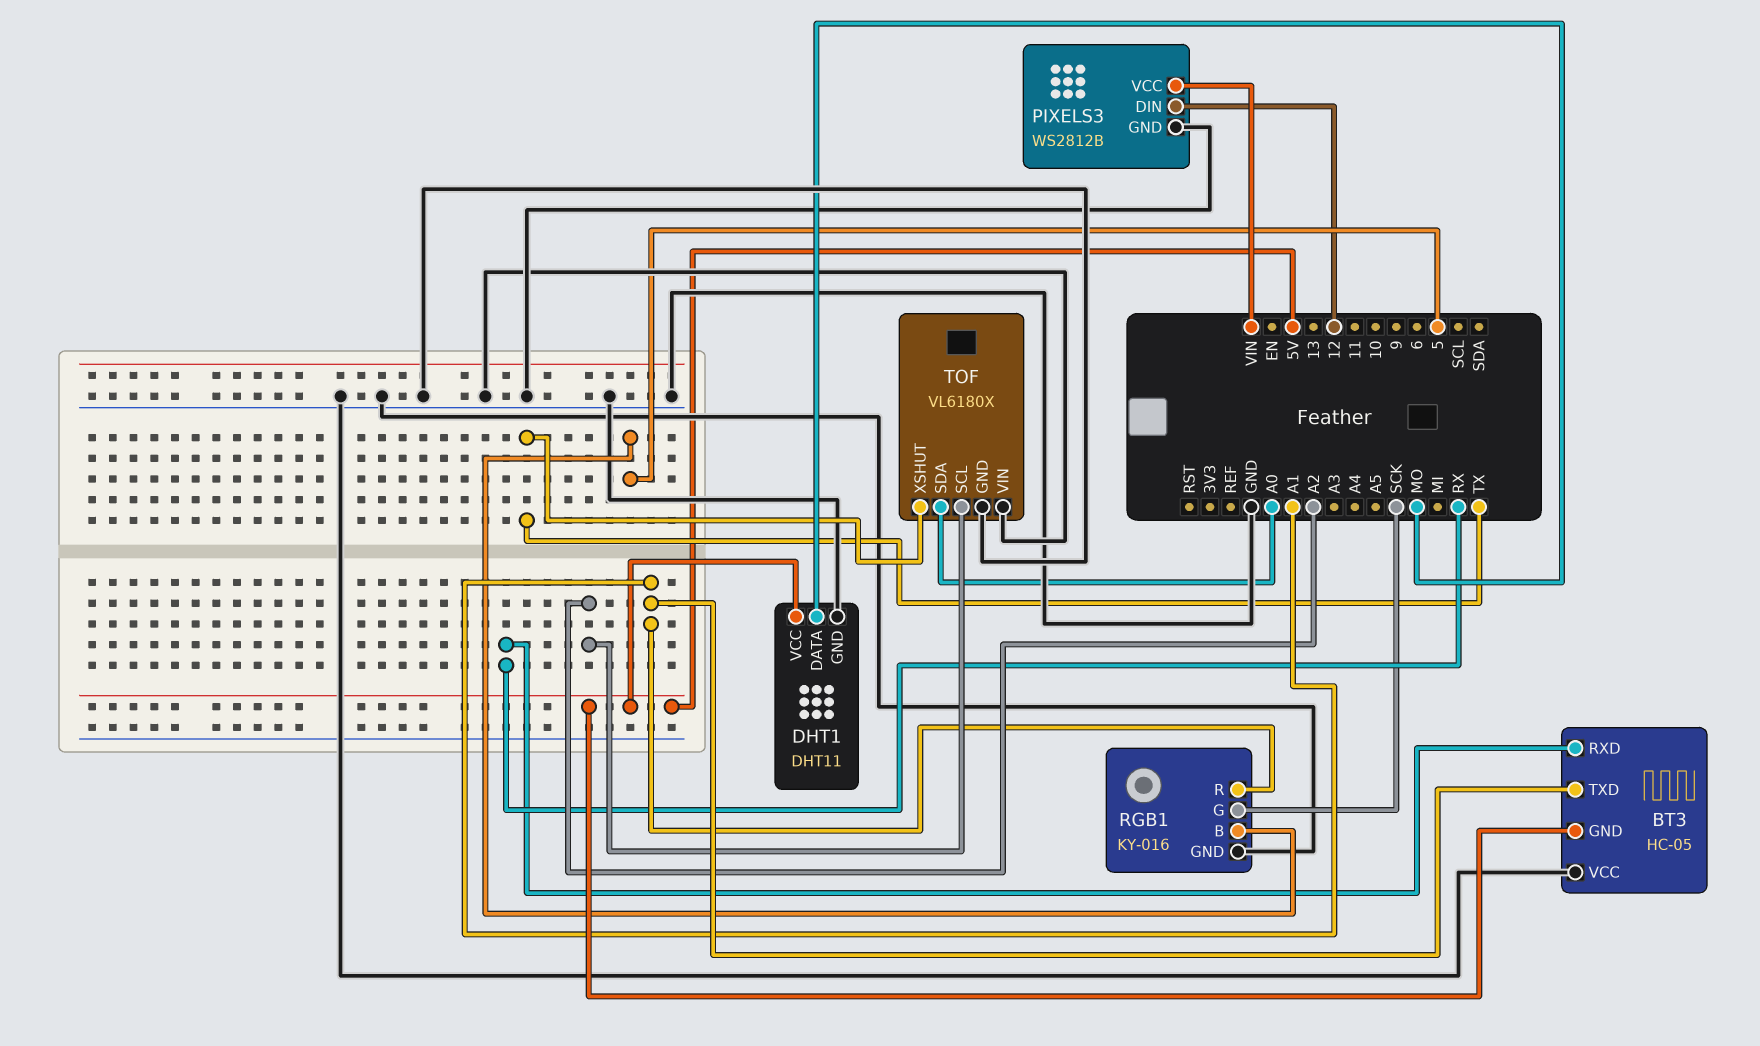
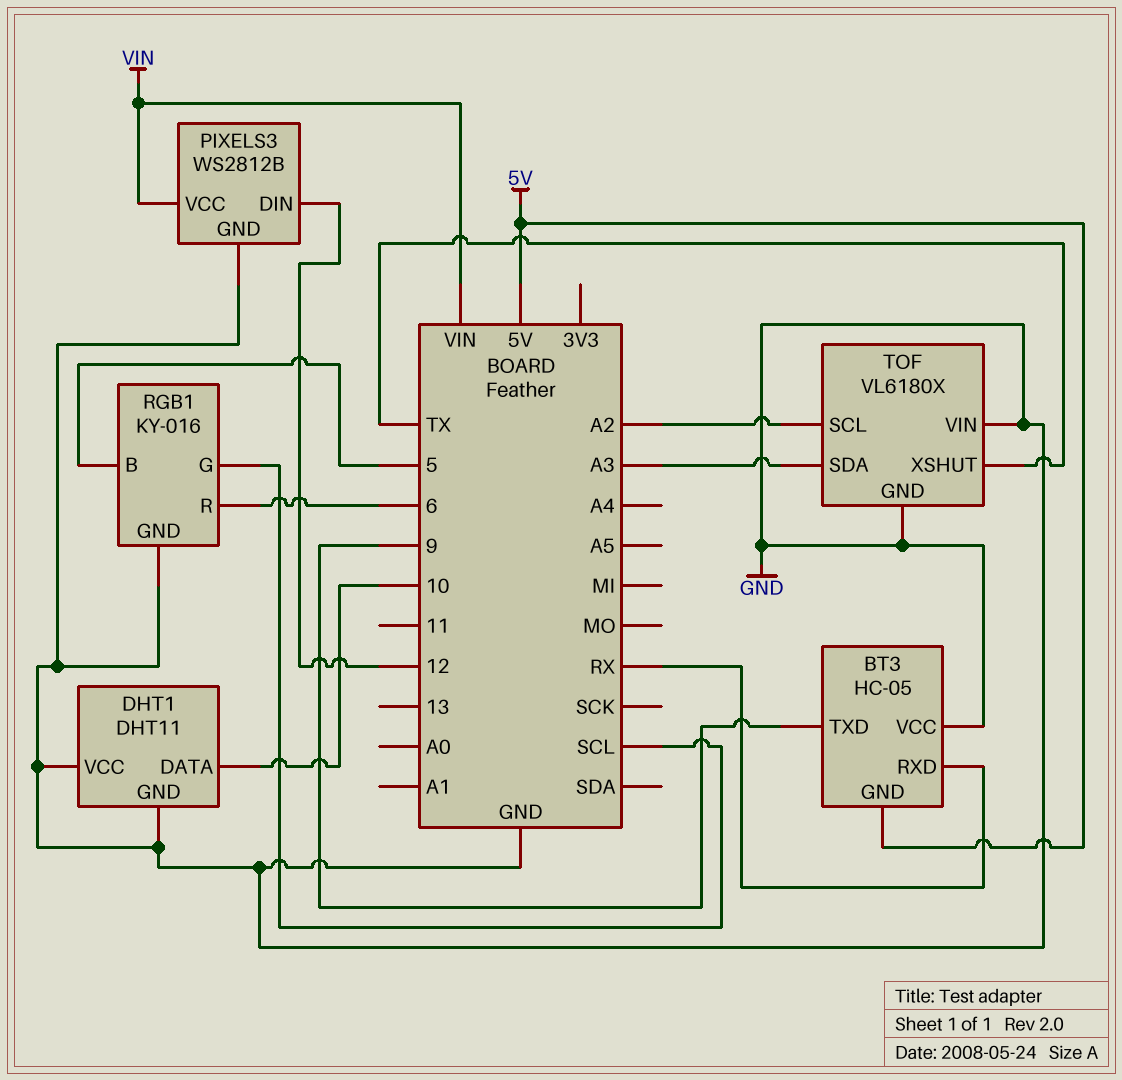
BT3 pin TXD: A1 -> 9
DHT1 pin DATA: MO -> 10
DHT1 pin VCC: 5V -> GND
RGB1 pin G: SCK -> SCL
RGB1 pin R: A1 -> 6
TOF pin SDA: A0 -> A3

